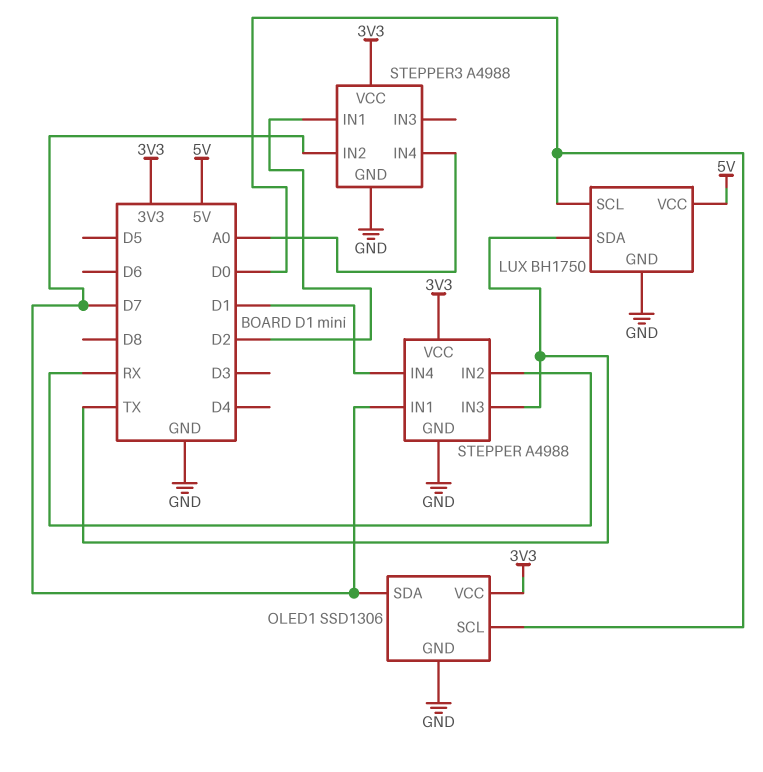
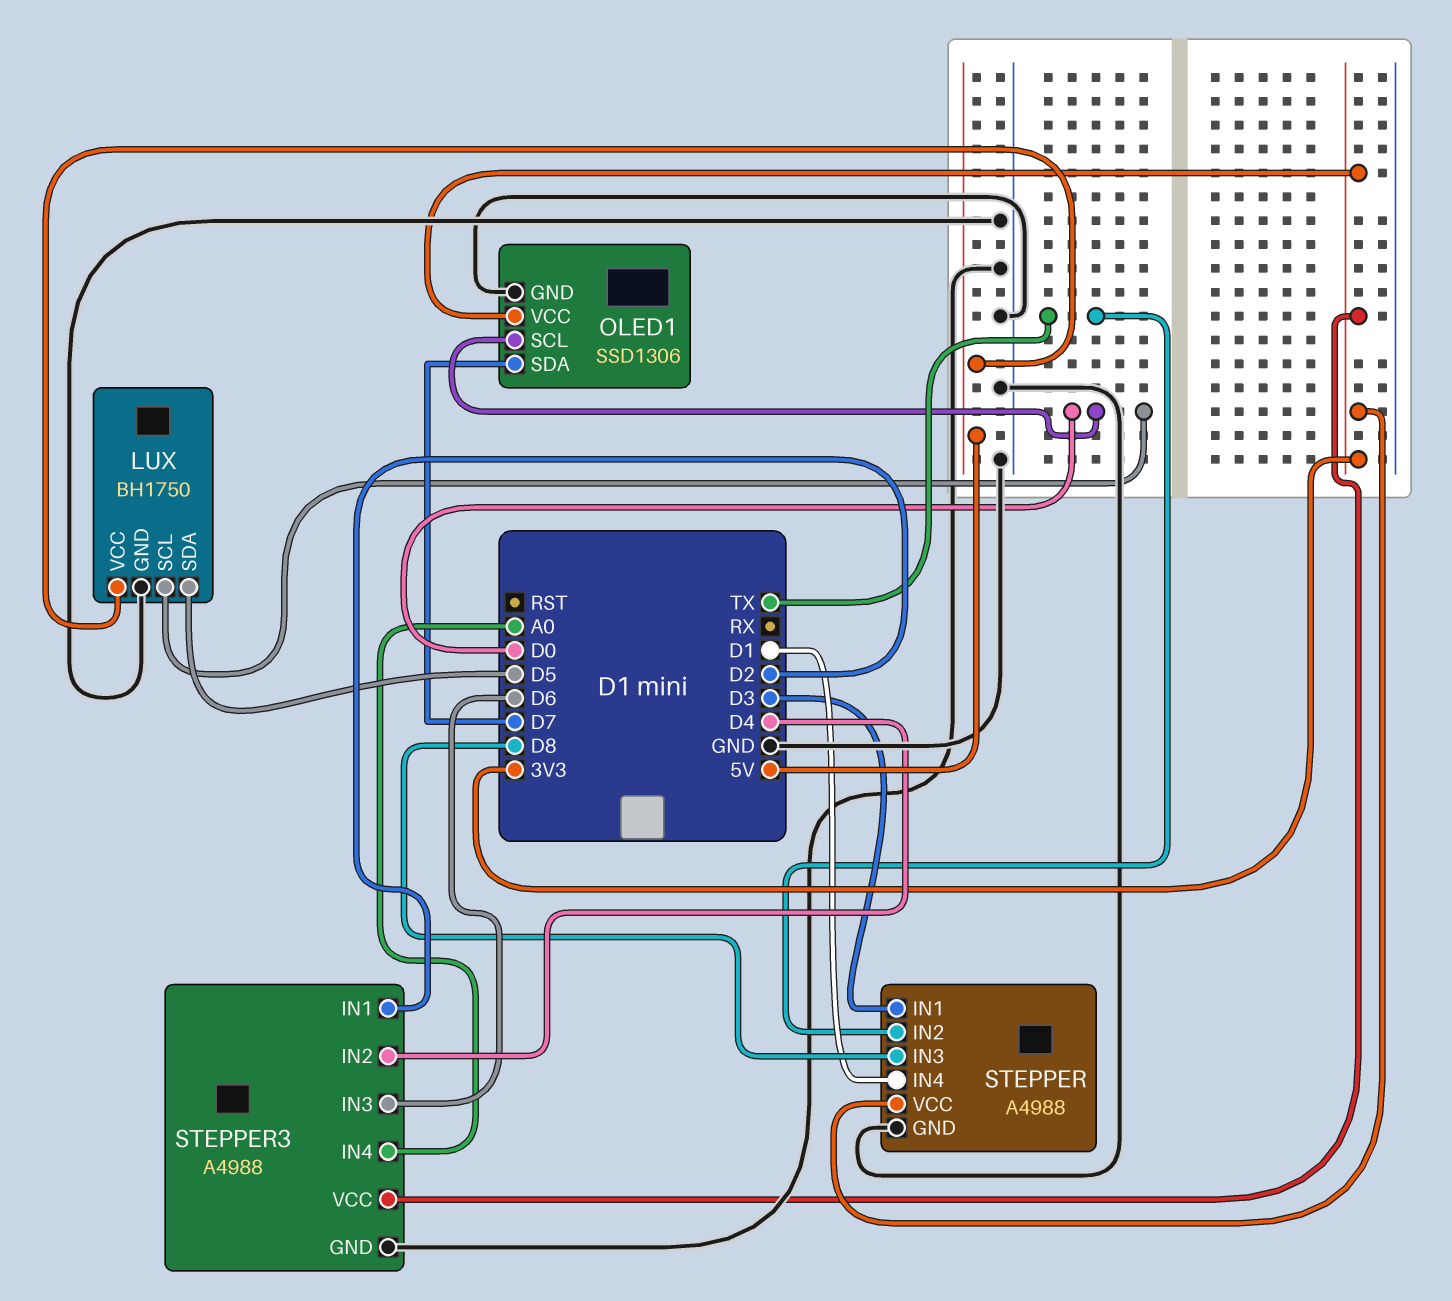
LUX pin SDA: TX -> D5
STEPPER pin IN1: D7 -> D3
STEPPER pin IN2: RX -> TX
STEPPER pin IN3: TX -> D8
STEPPER3 pin IN2: D7 -> D4
STEPPER3 pin IN3: none -> D6

